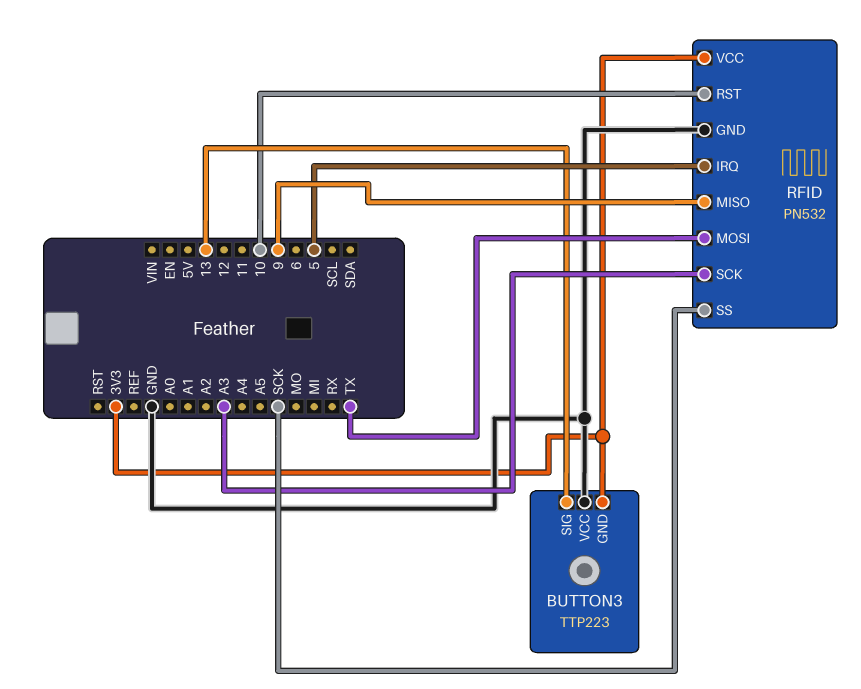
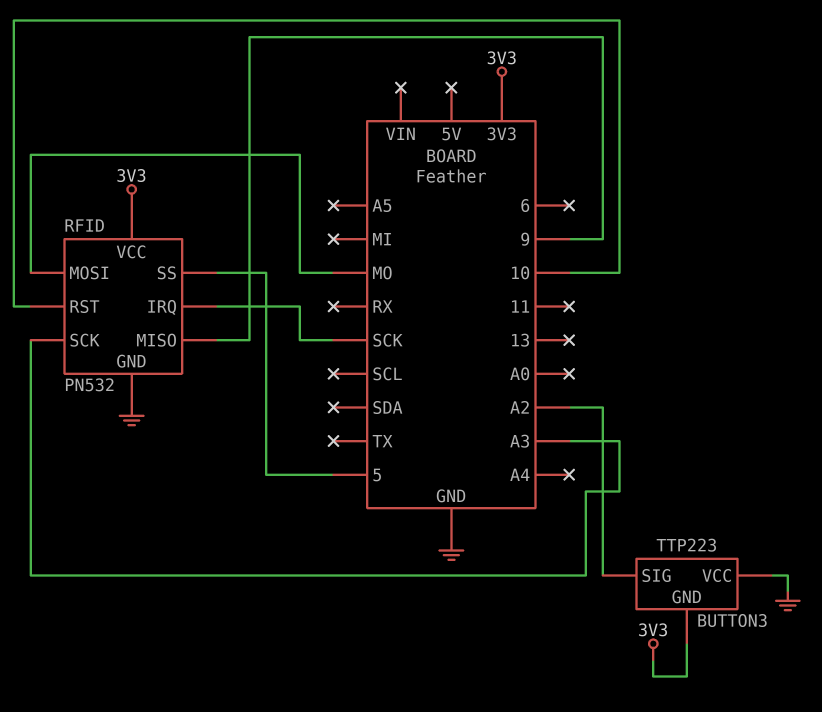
BUTTON3 pin SIG: 13 -> A2
RFID pin IRQ: 5 -> SCK
RFID pin MOSI: TX -> MO
RFID pin SS: SCK -> 5

